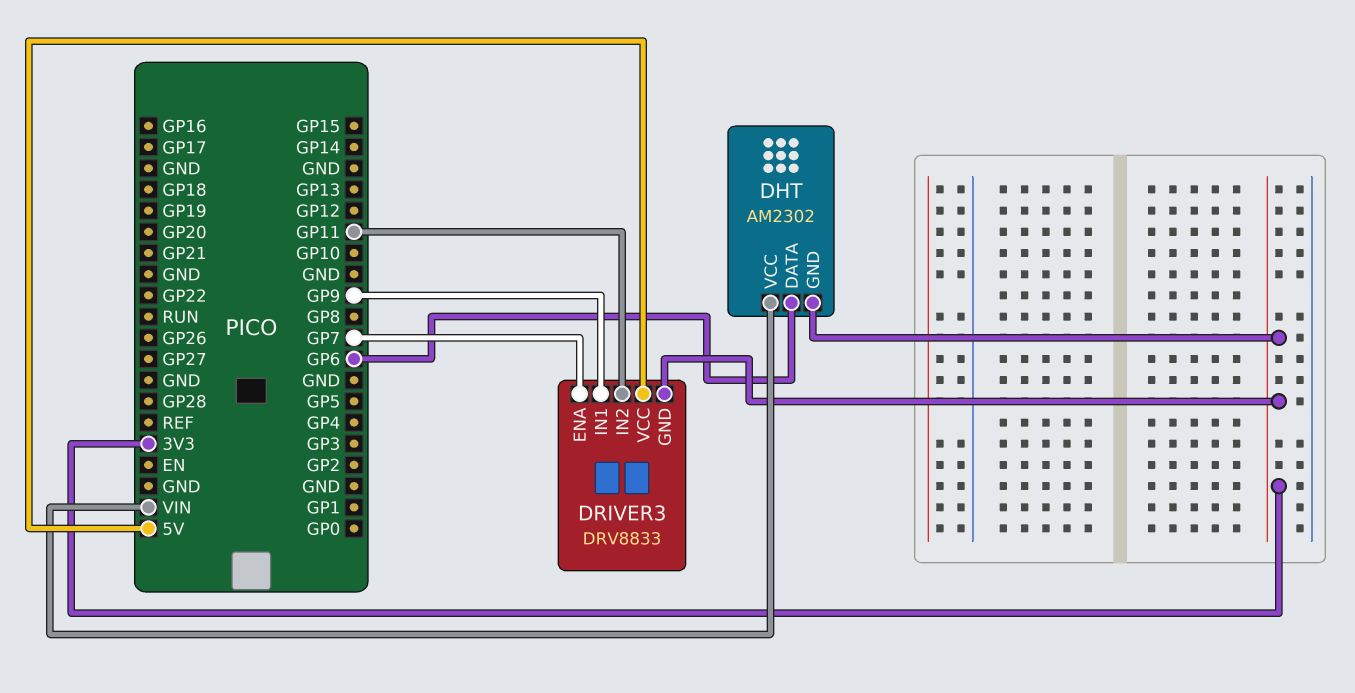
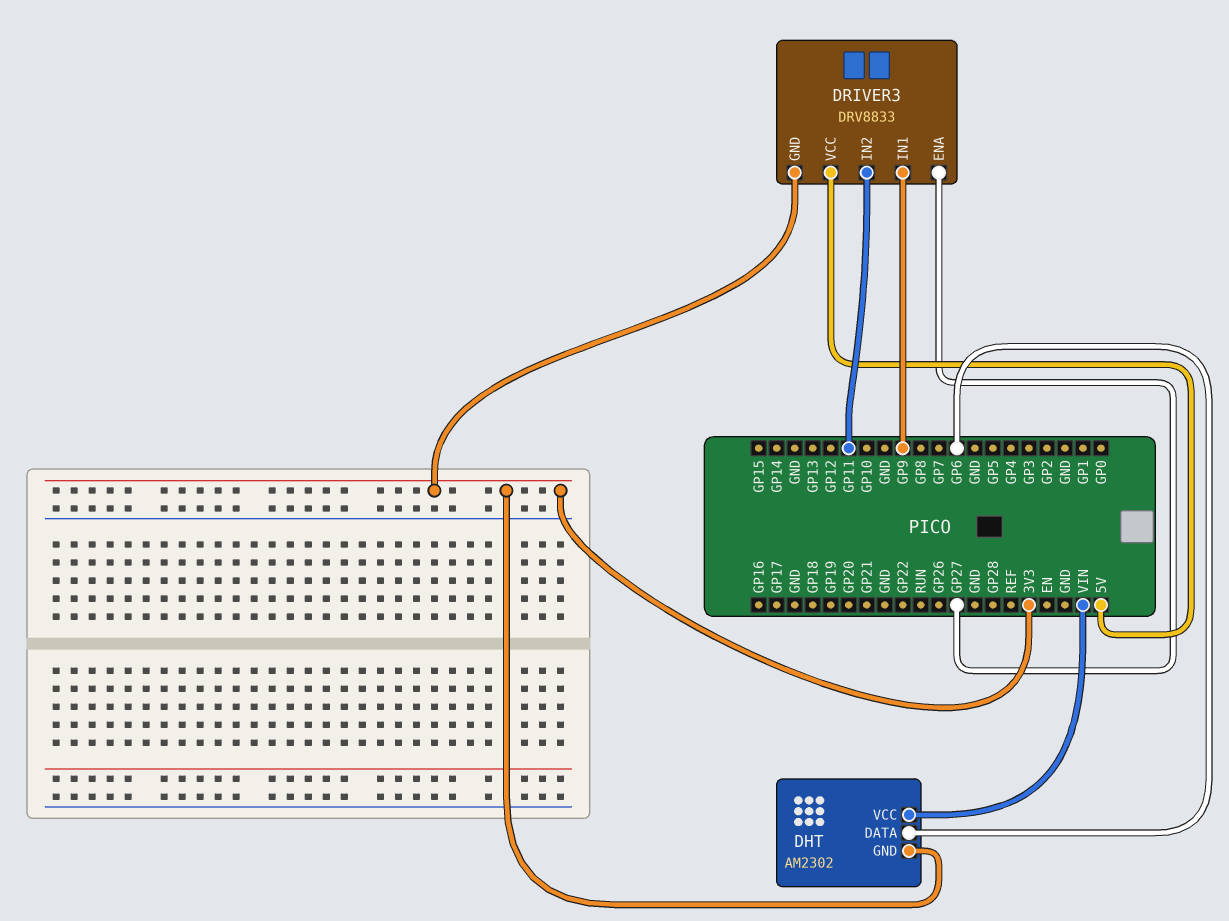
DRIVER3 pin ENA: GP7 -> GP27

